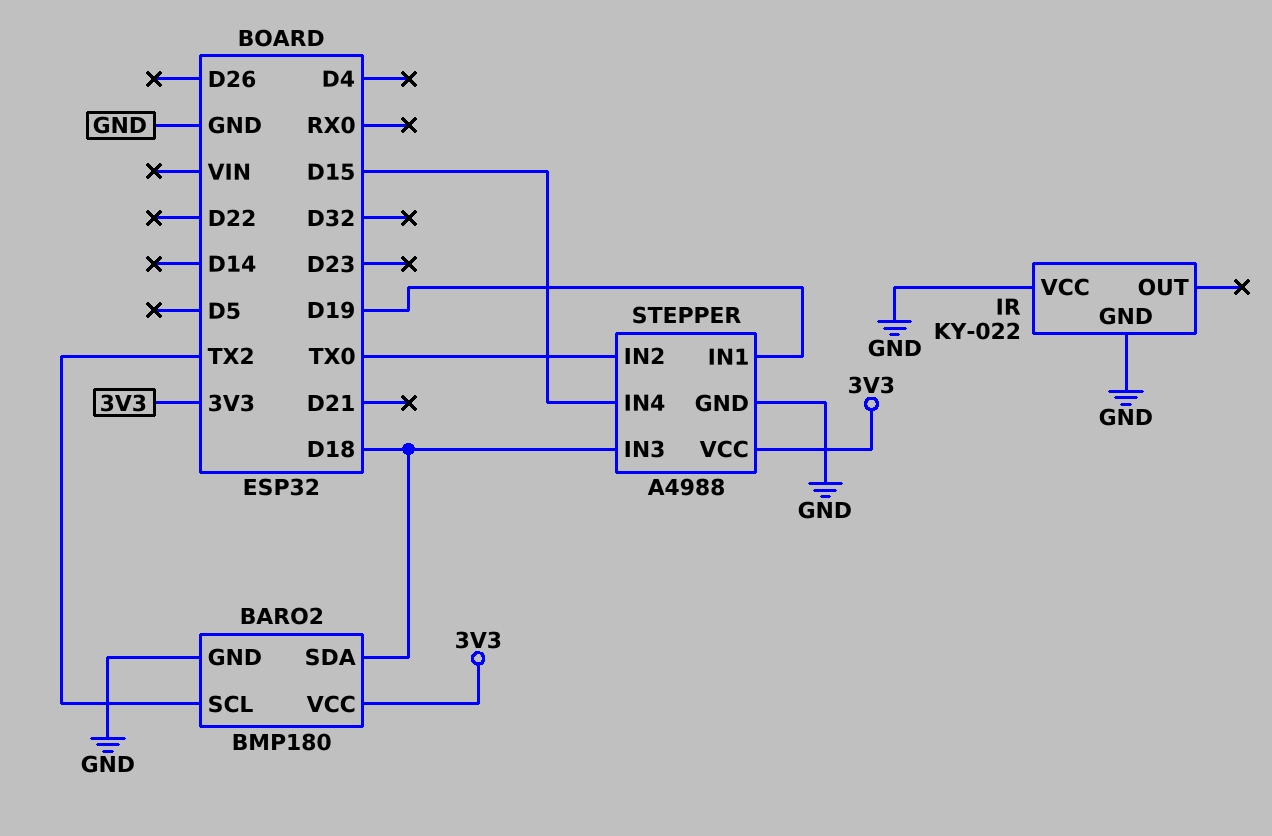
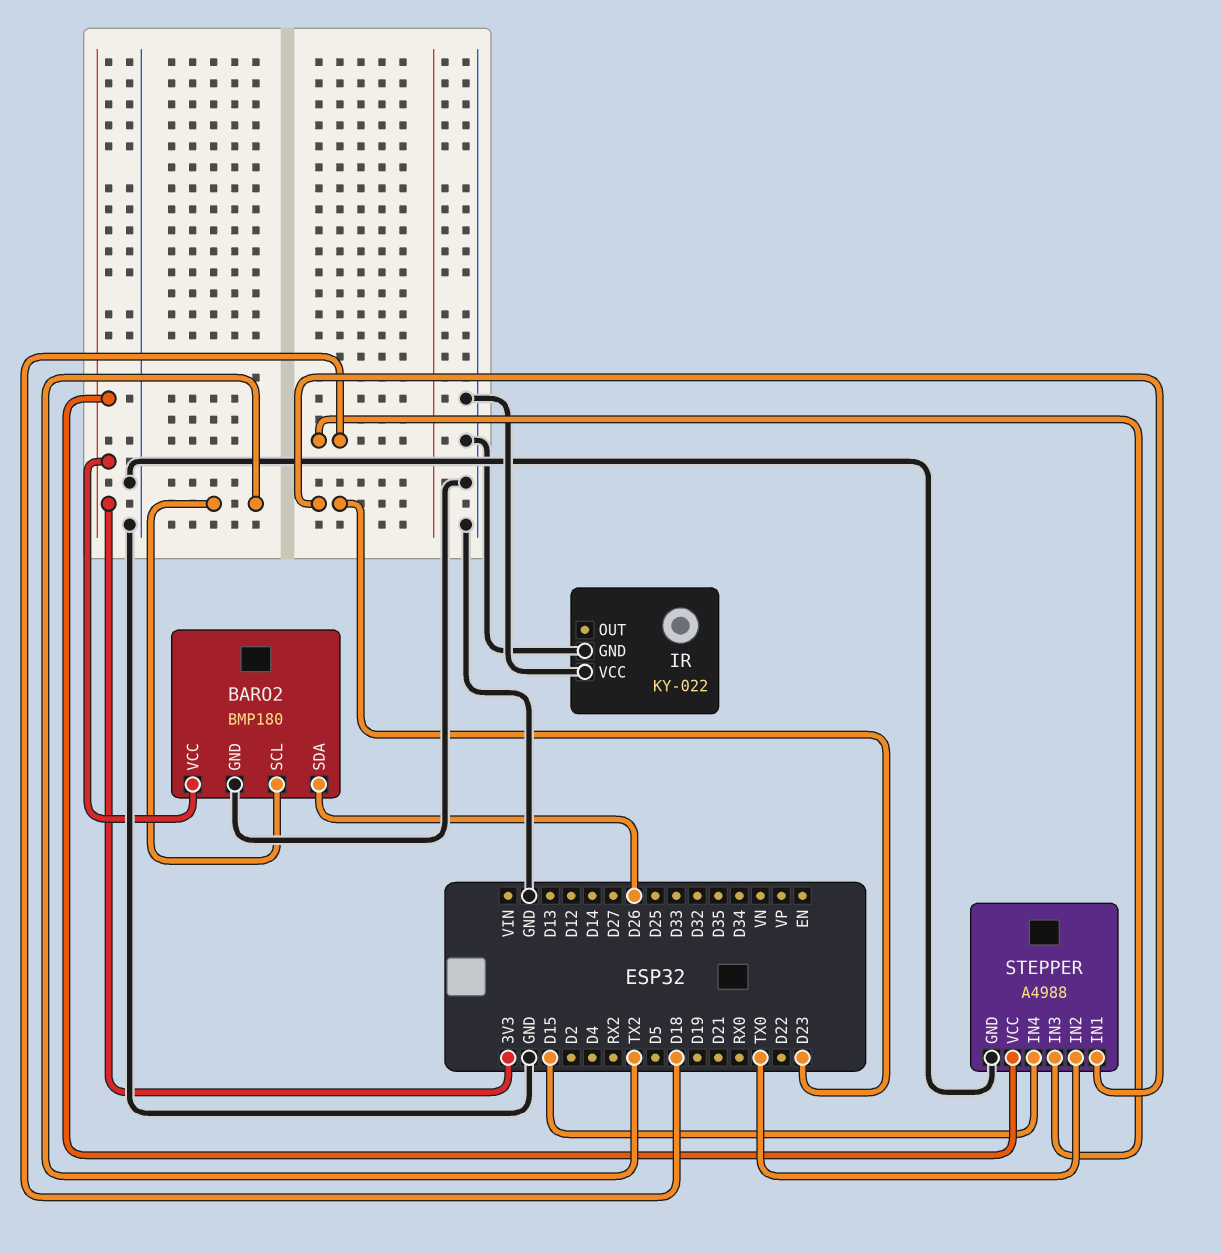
BARO2 pin SDA: D18 -> D26
STEPPER pin IN1: D19 -> D23

